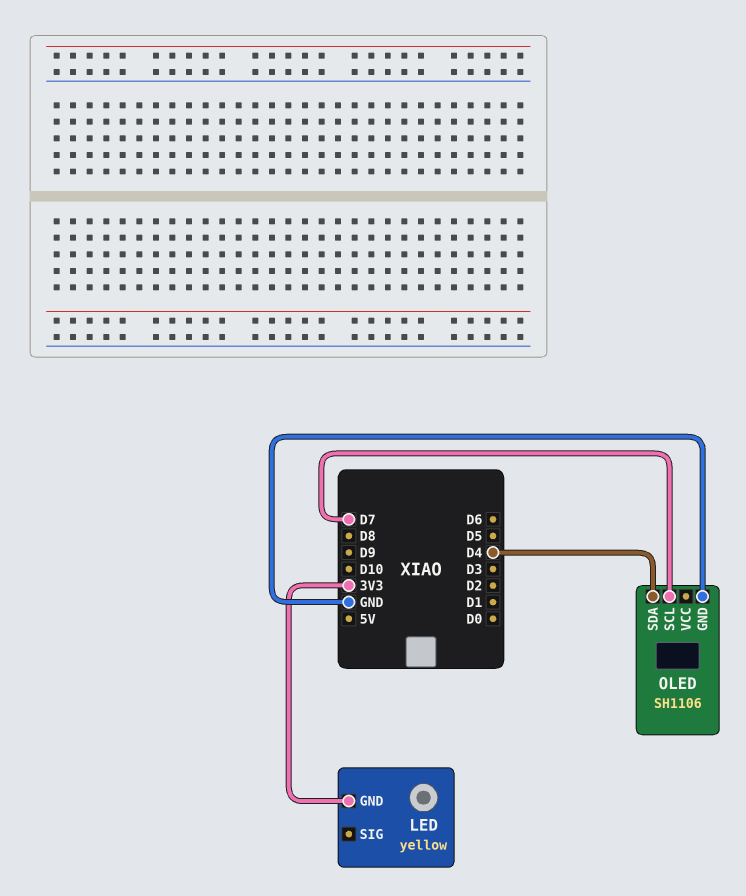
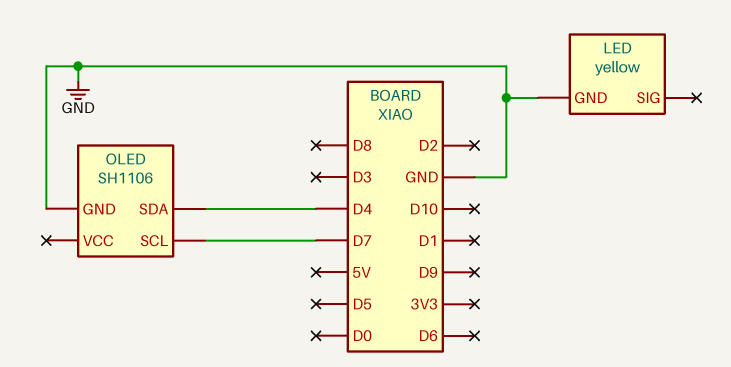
LED pin GND: 3V3 -> GND

